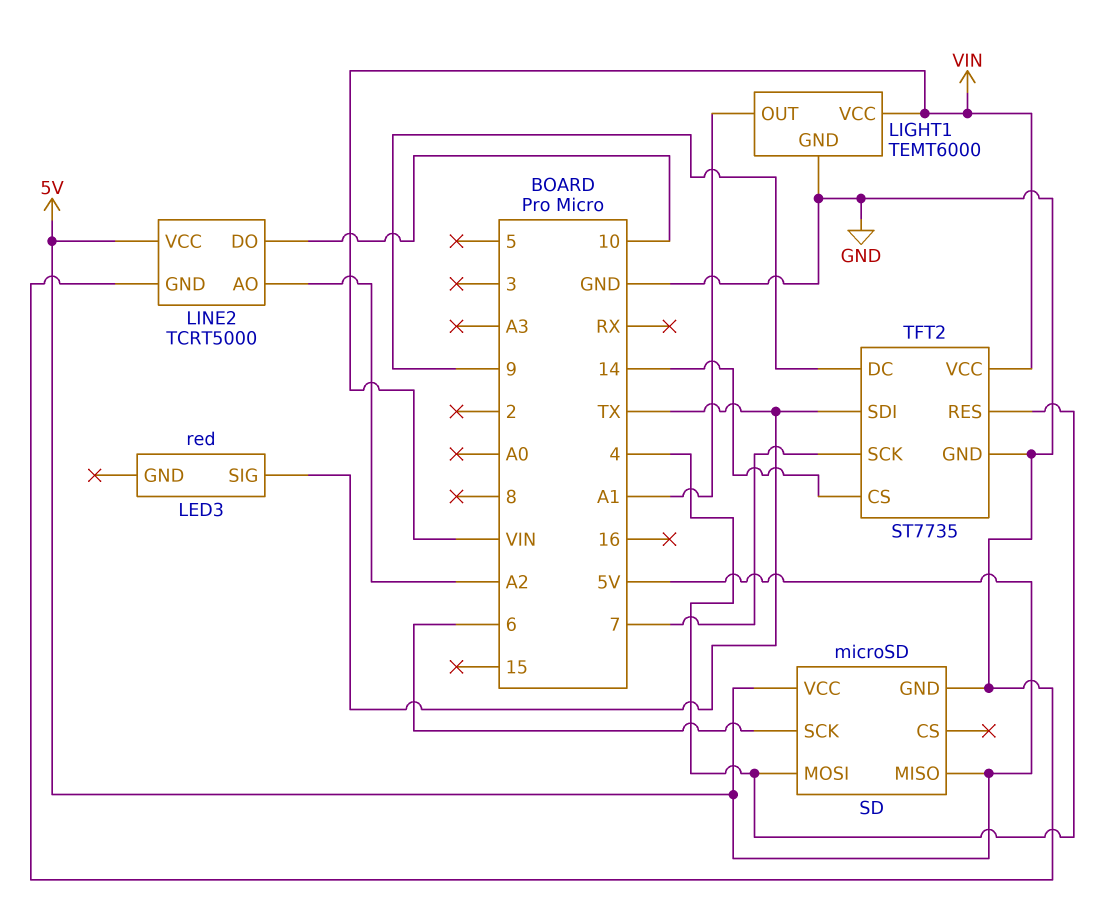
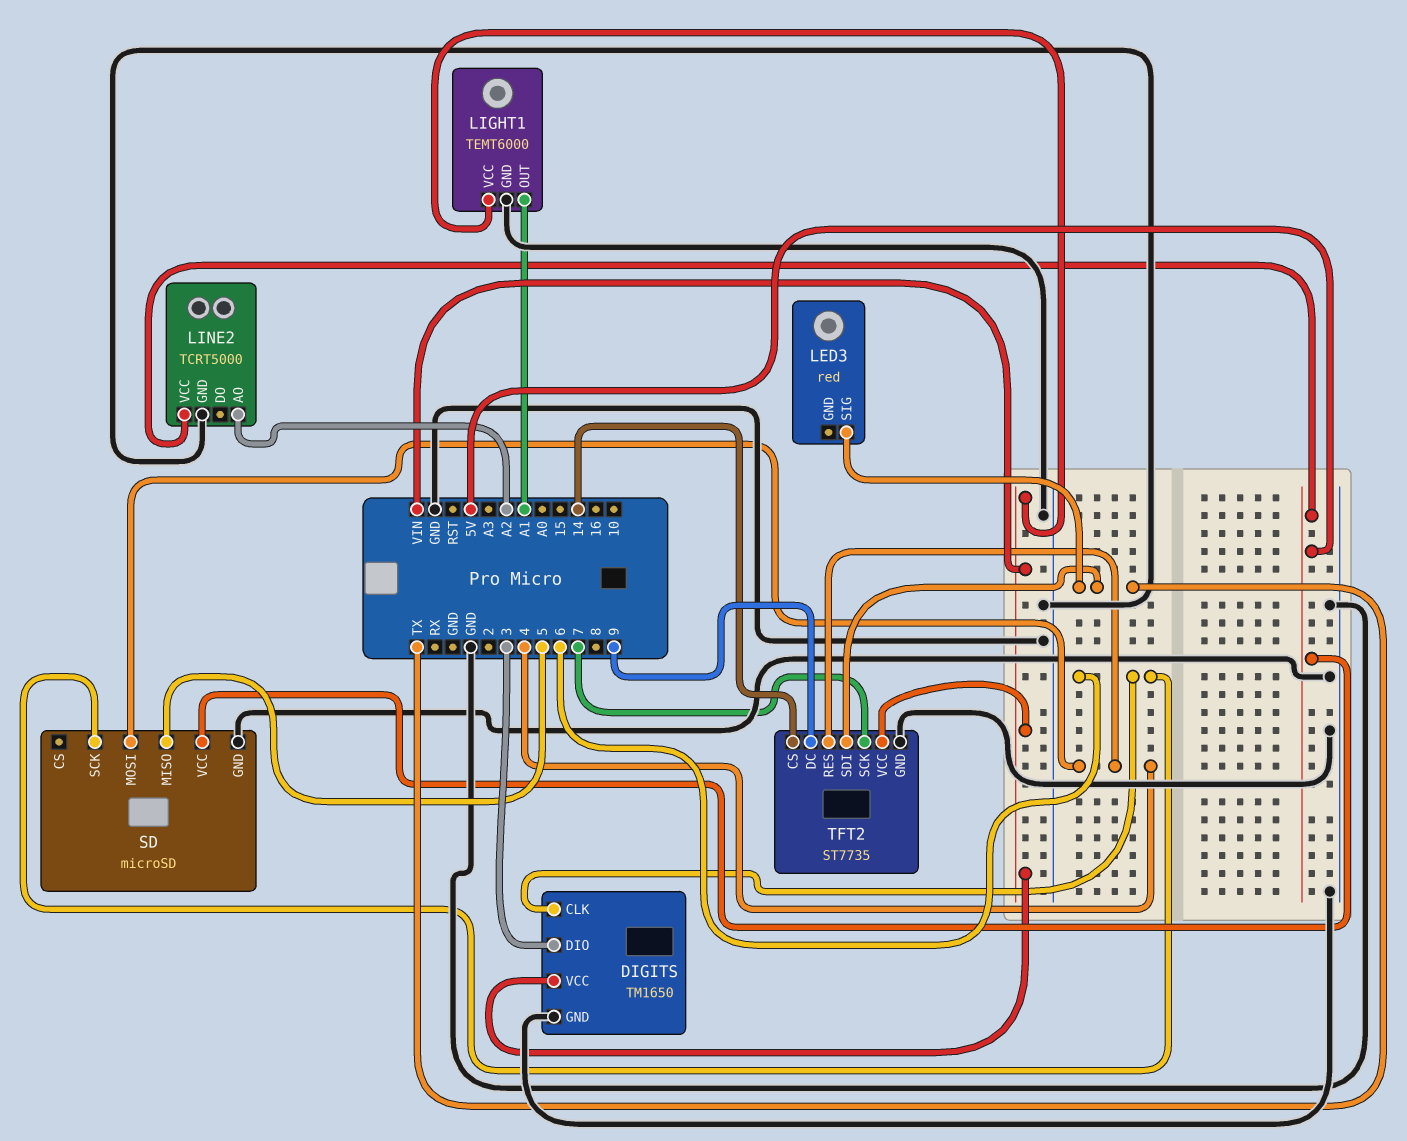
DIGITS: none -> TM1650
DIGITS pin CLK: none -> 6
DIGITS pin DIO: none -> 3
DIGITS pin GND: none -> GND
DIGITS pin VCC: none -> VIN
LINE2 pin DO: 10 -> none
SD pin MISO: 5V -> 5

